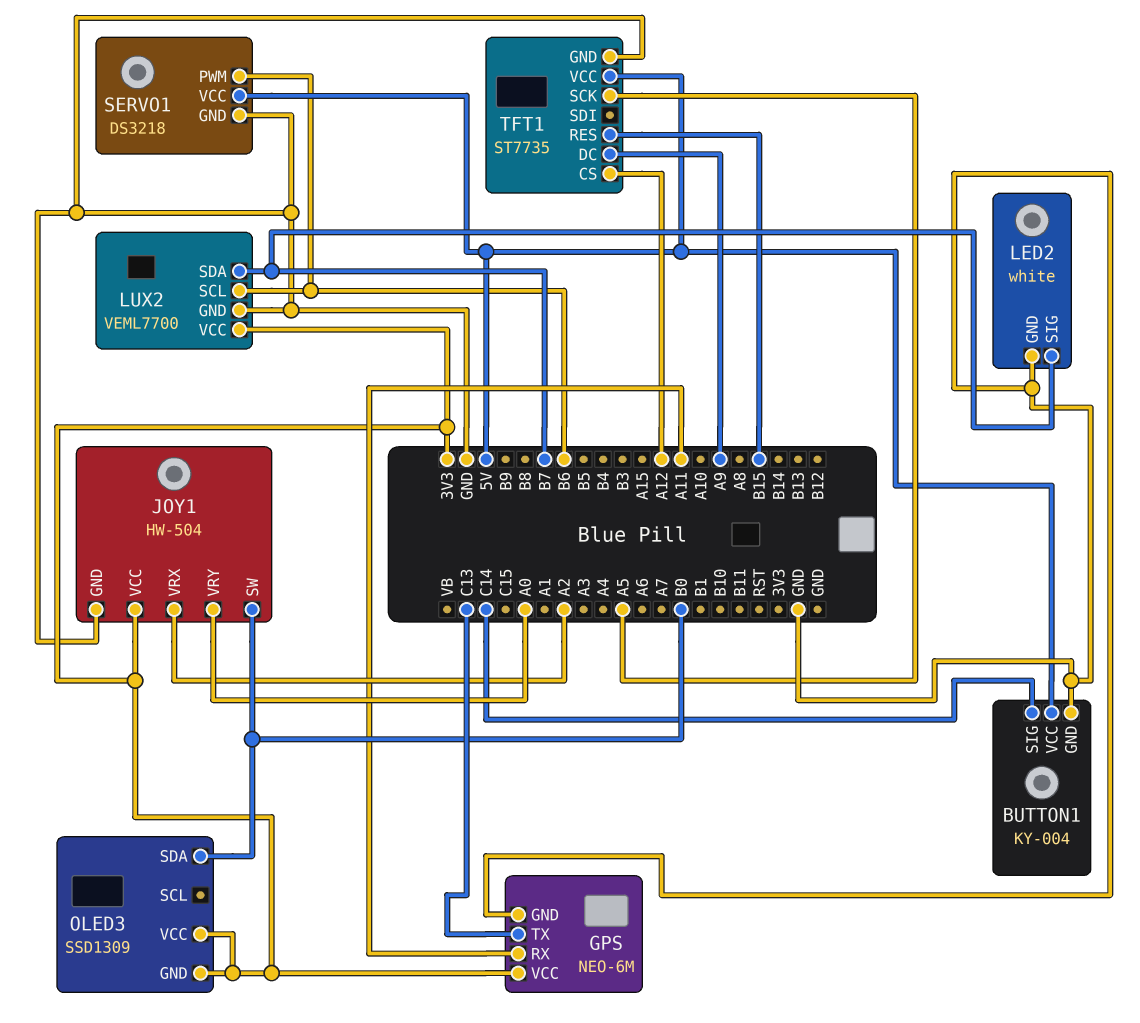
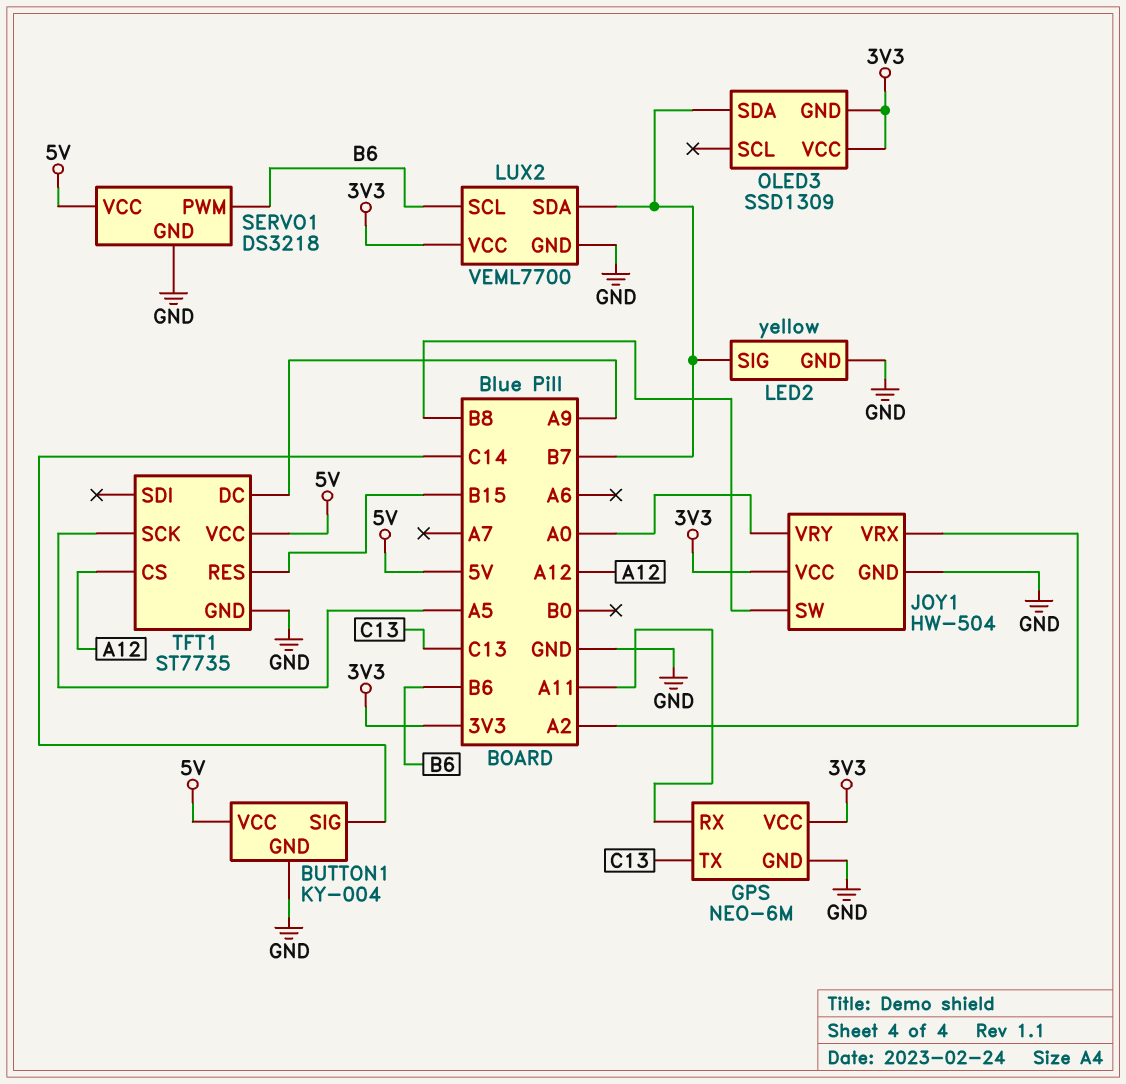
JOY1 pin SW: B0 -> B8
LED2: white -> yellow
OLED3 pin SDA: B0 -> B7

